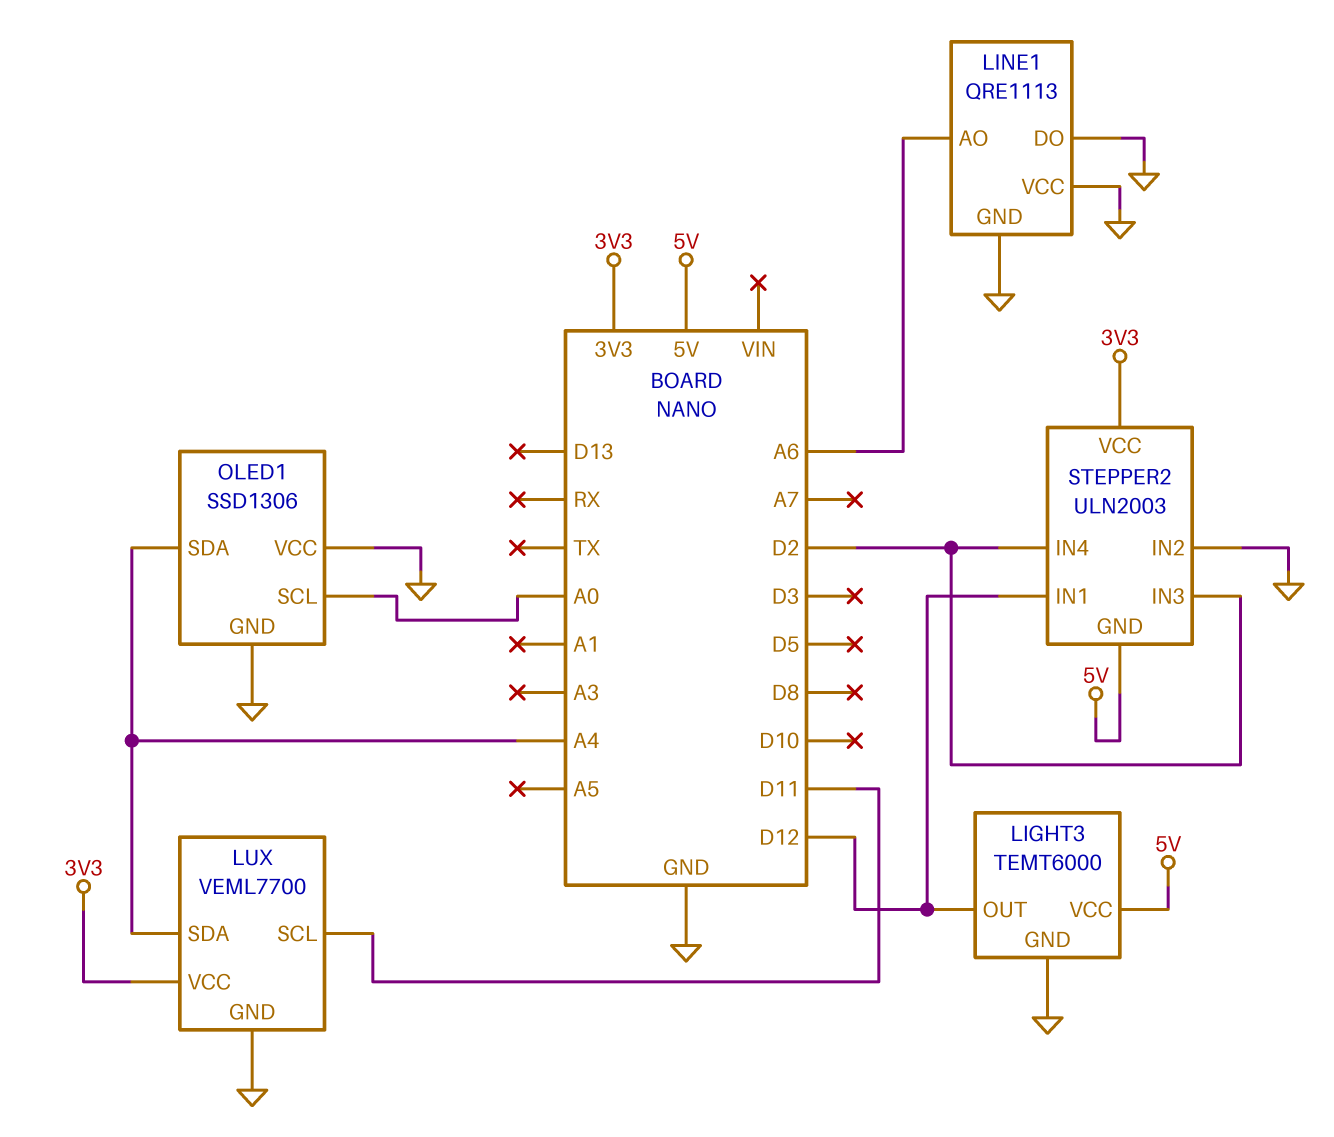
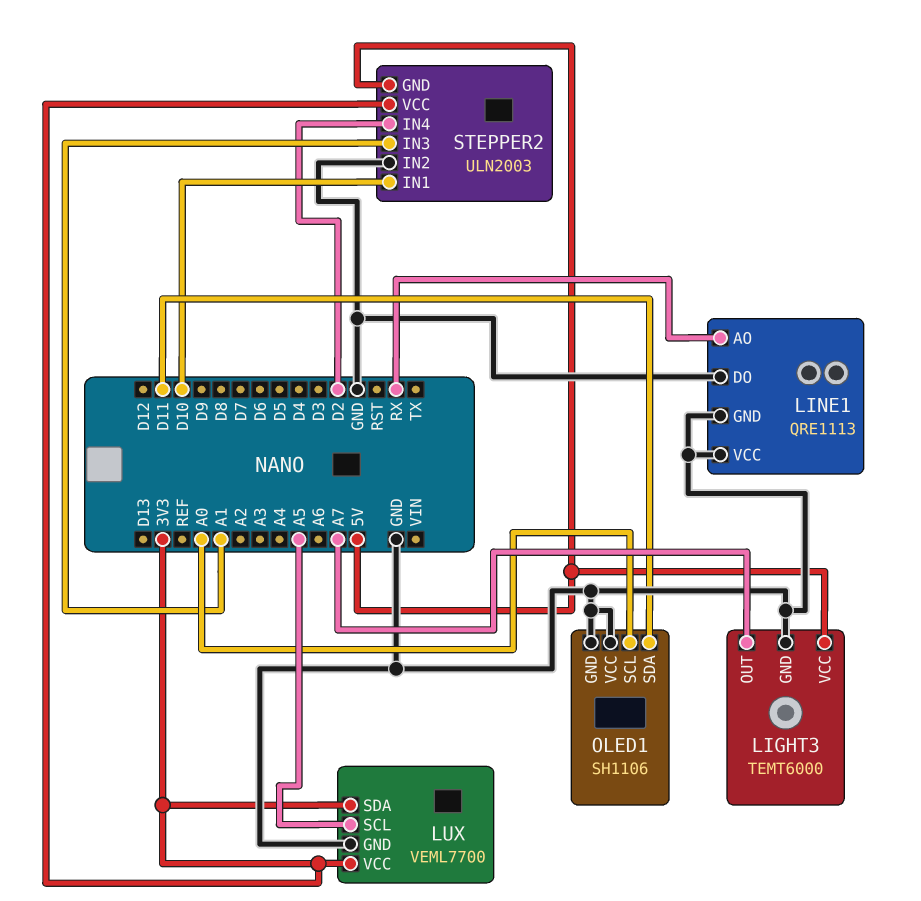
LIGHT3 pin OUT: D12 -> A7
LINE1 pin AO: A6 -> RX
LUX pin SCL: D11 -> A5
LUX pin SDA: A4 -> 3V3
OLED1: SSD1306 -> SH1106
OLED1 pin SDA: A4 -> D11
STEPPER2 pin IN1: D12 -> D10
STEPPER2 pin IN3: D2 -> A1

